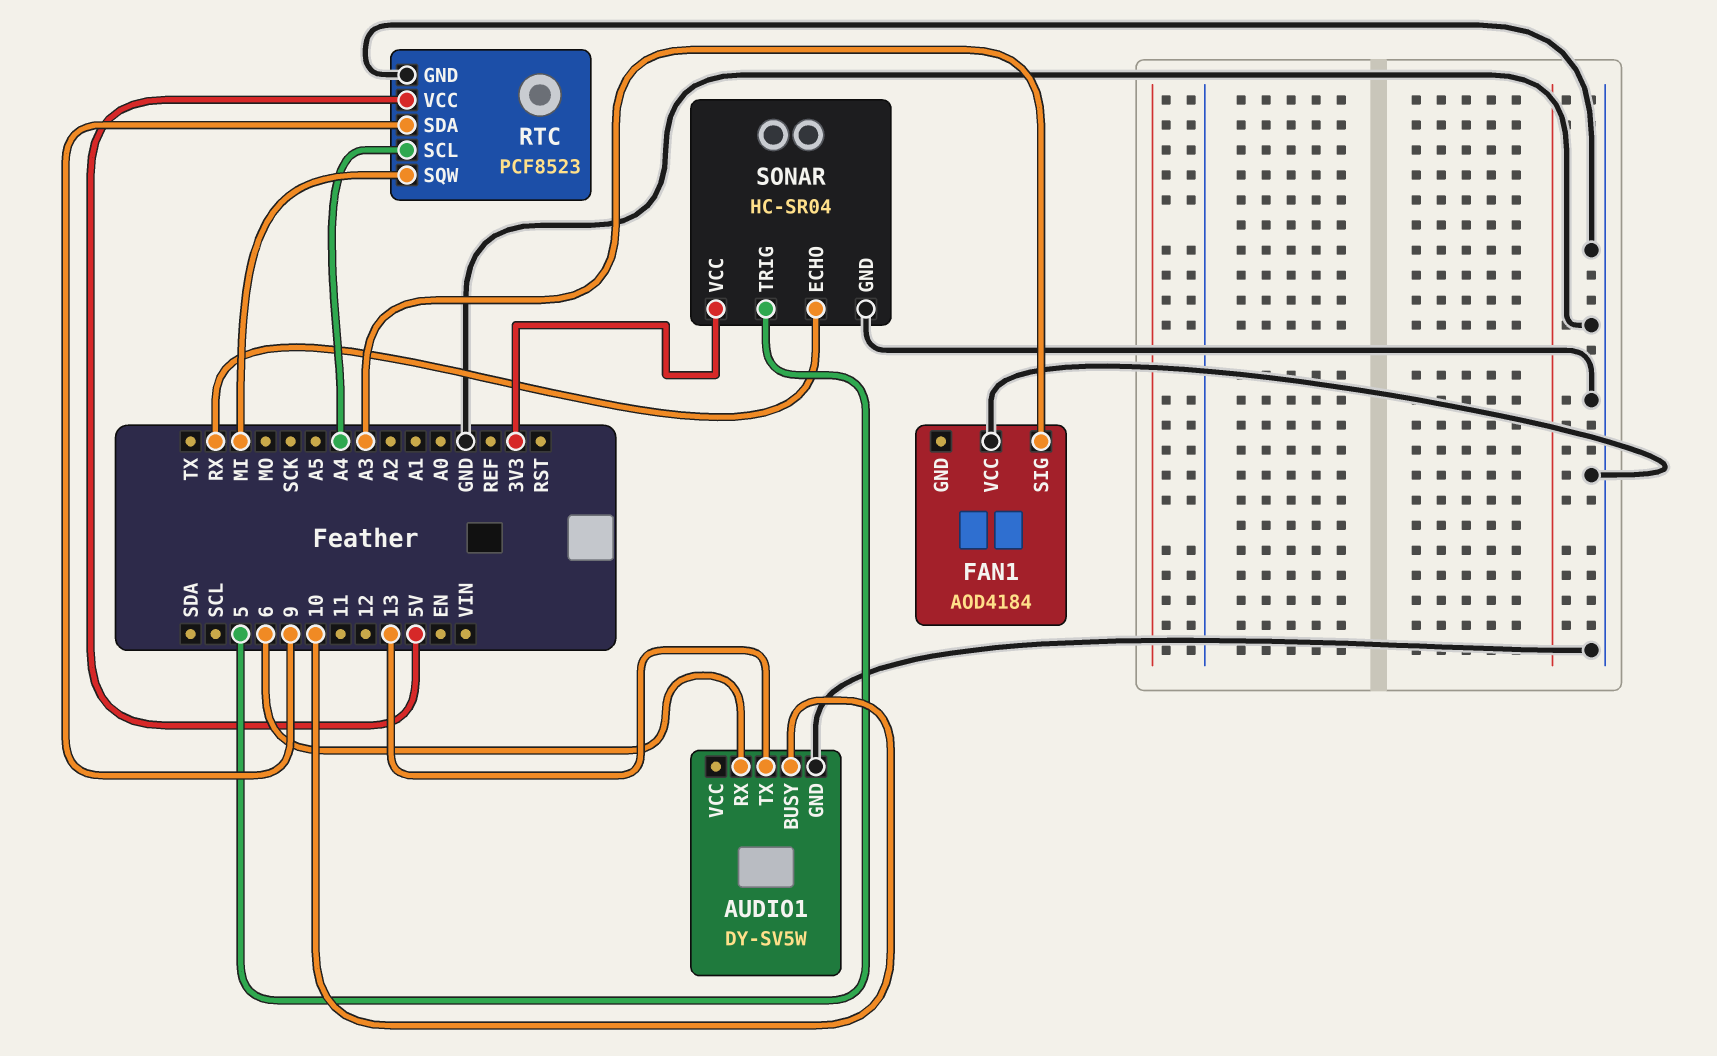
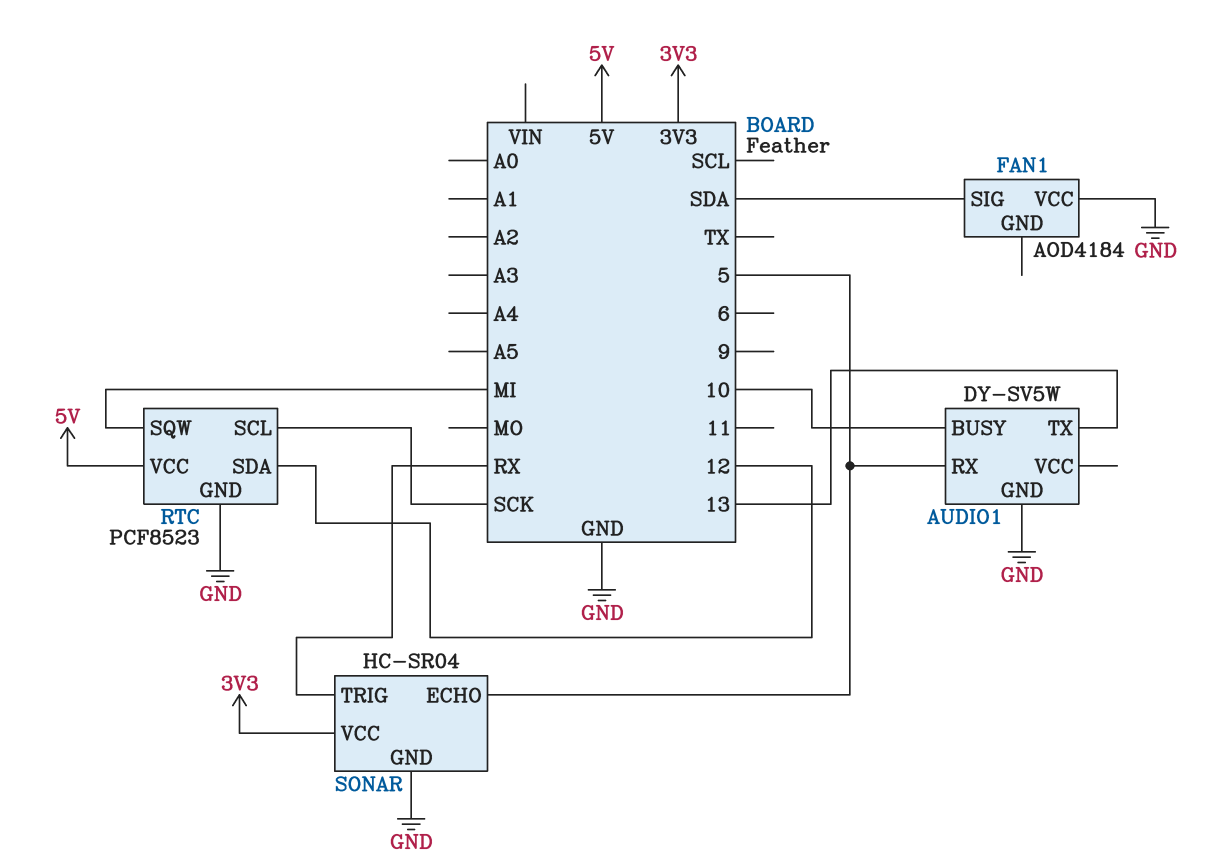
AUDIO1 pin RX: 6 -> 5
FAN1 pin SIG: A3 -> SDA
RTC pin SCL: A4 -> SCK
RTC pin SDA: 9 -> 12
SONAR pin ECHO: RX -> 5
SONAR pin TRIG: 5 -> RX

